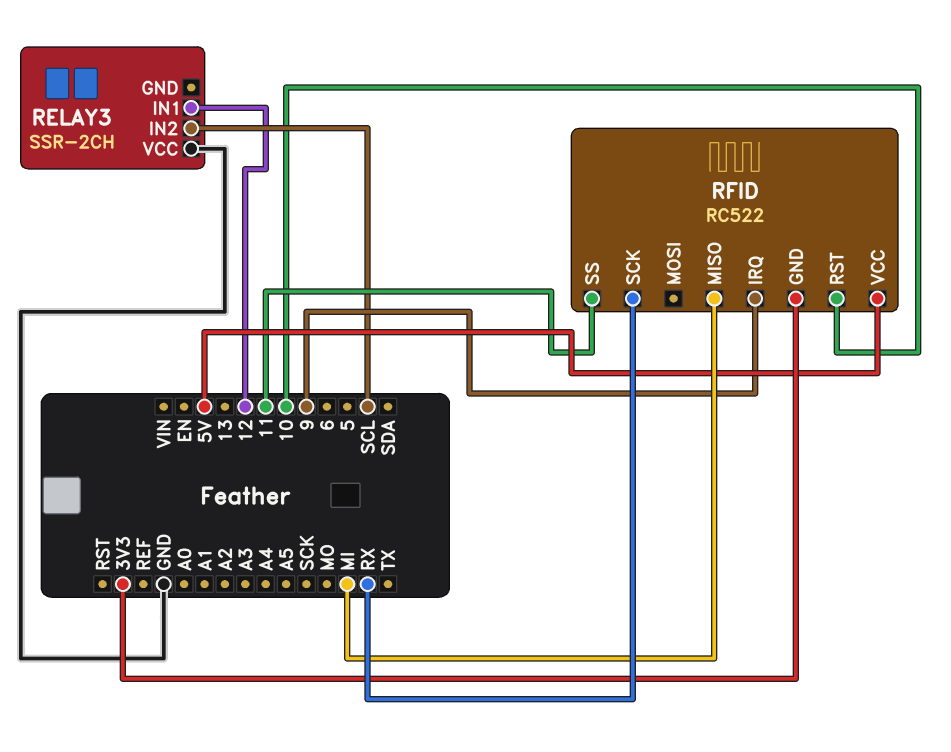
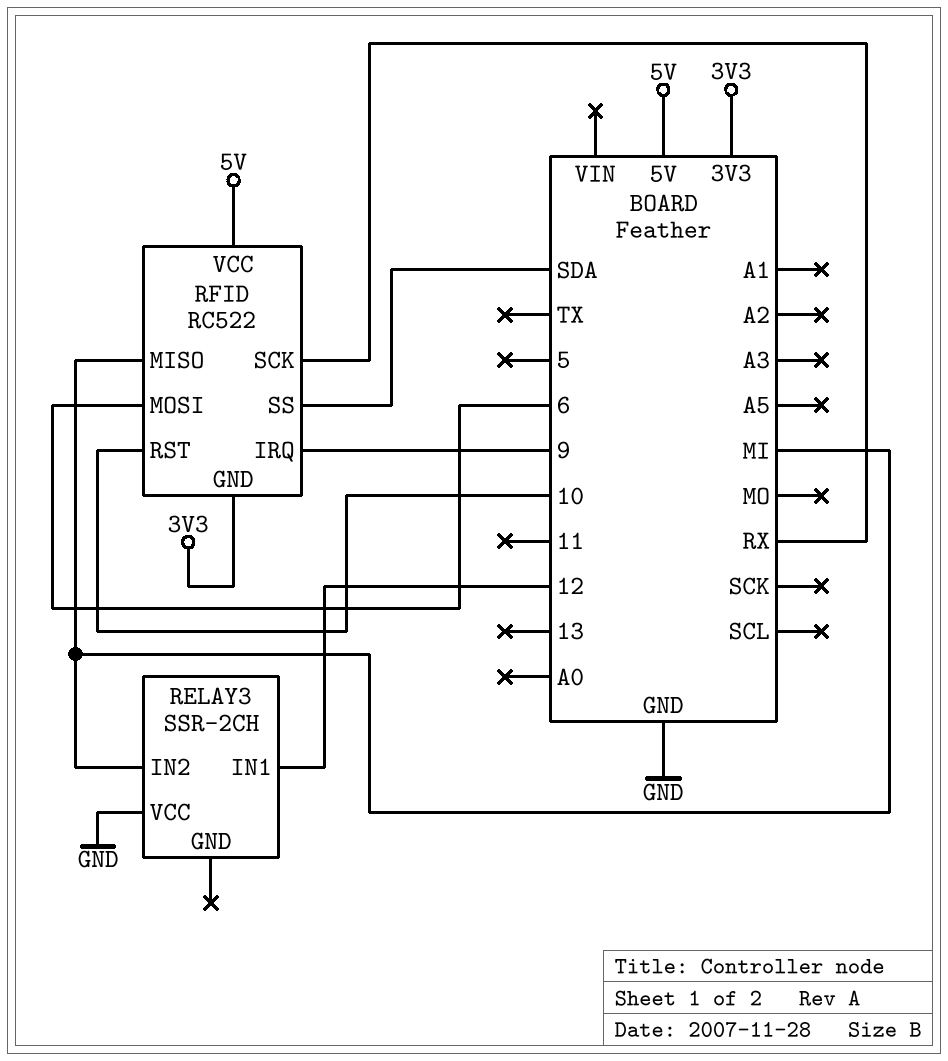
RELAY3 pin IN2: SCL -> MI
RFID pin MOSI: none -> 6
RFID pin SS: 11 -> SDA

